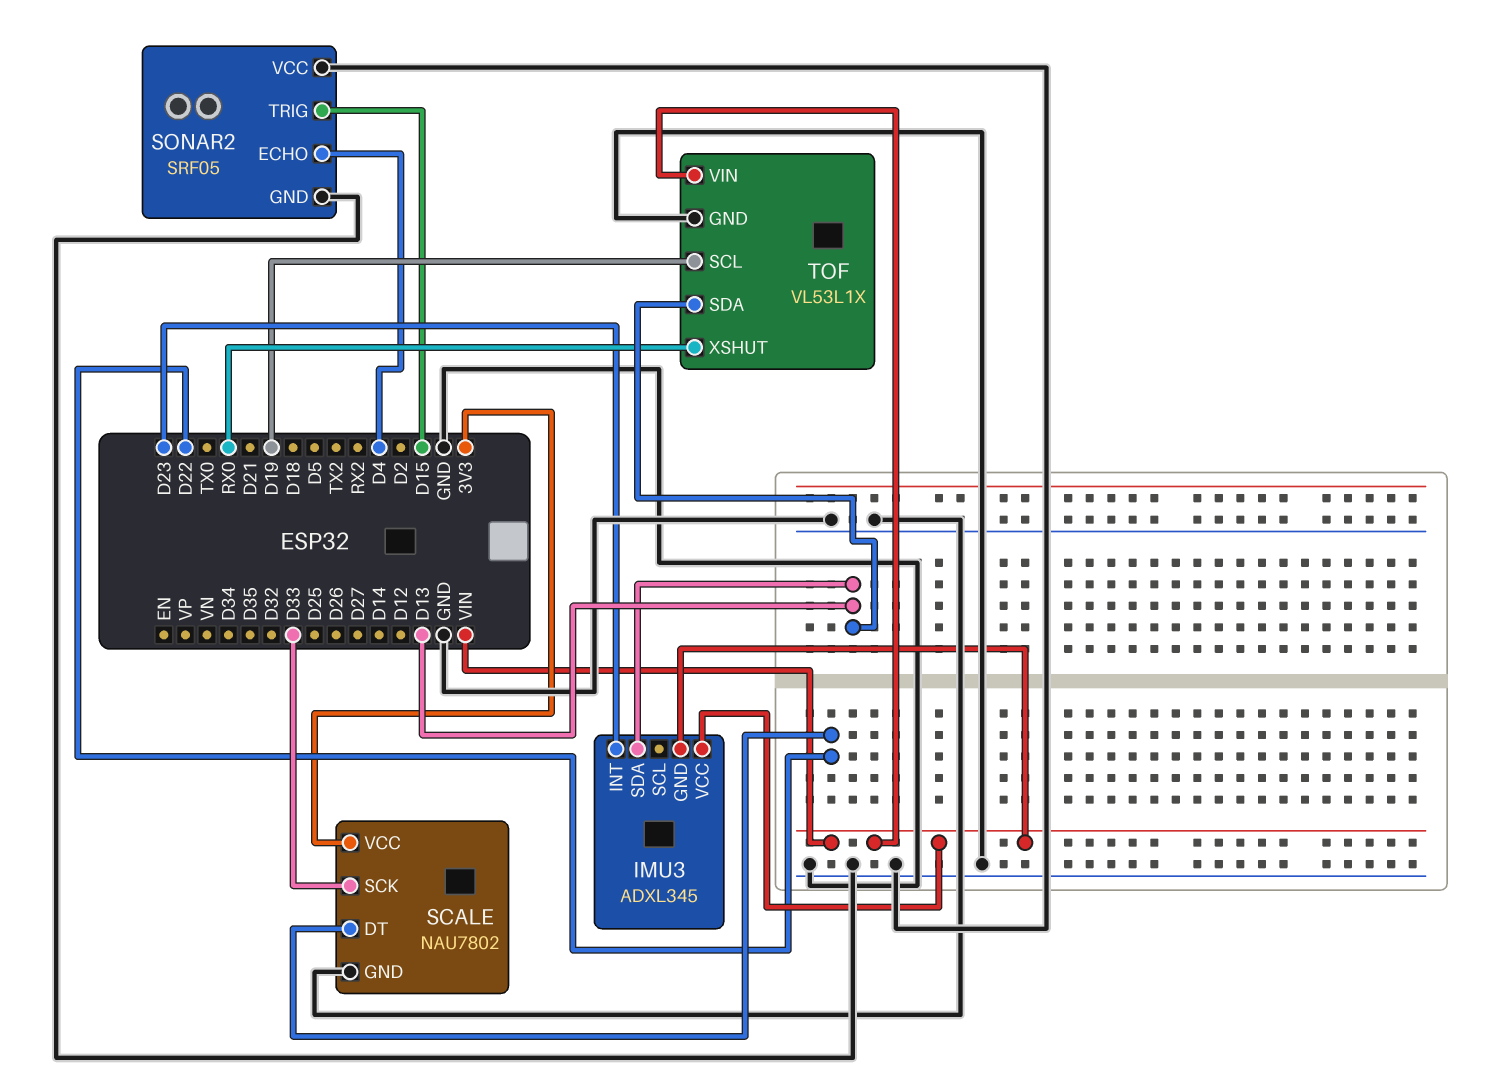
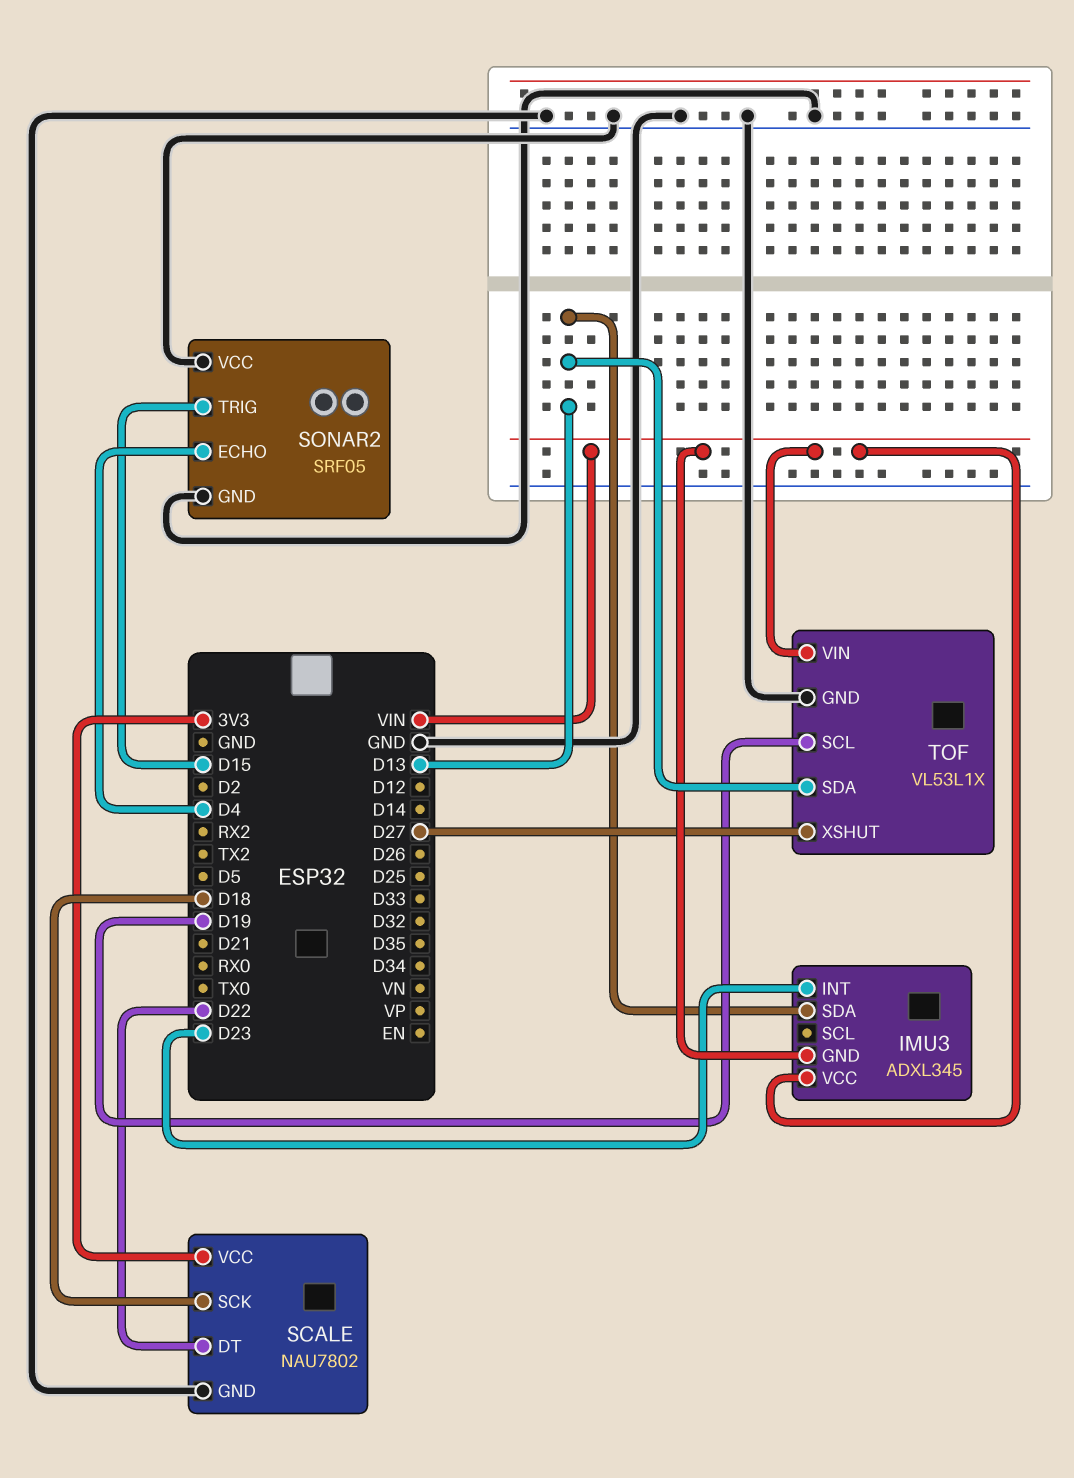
SCALE pin SCK: D33 -> D18
TOF pin XSHUT: RX0 -> D27

